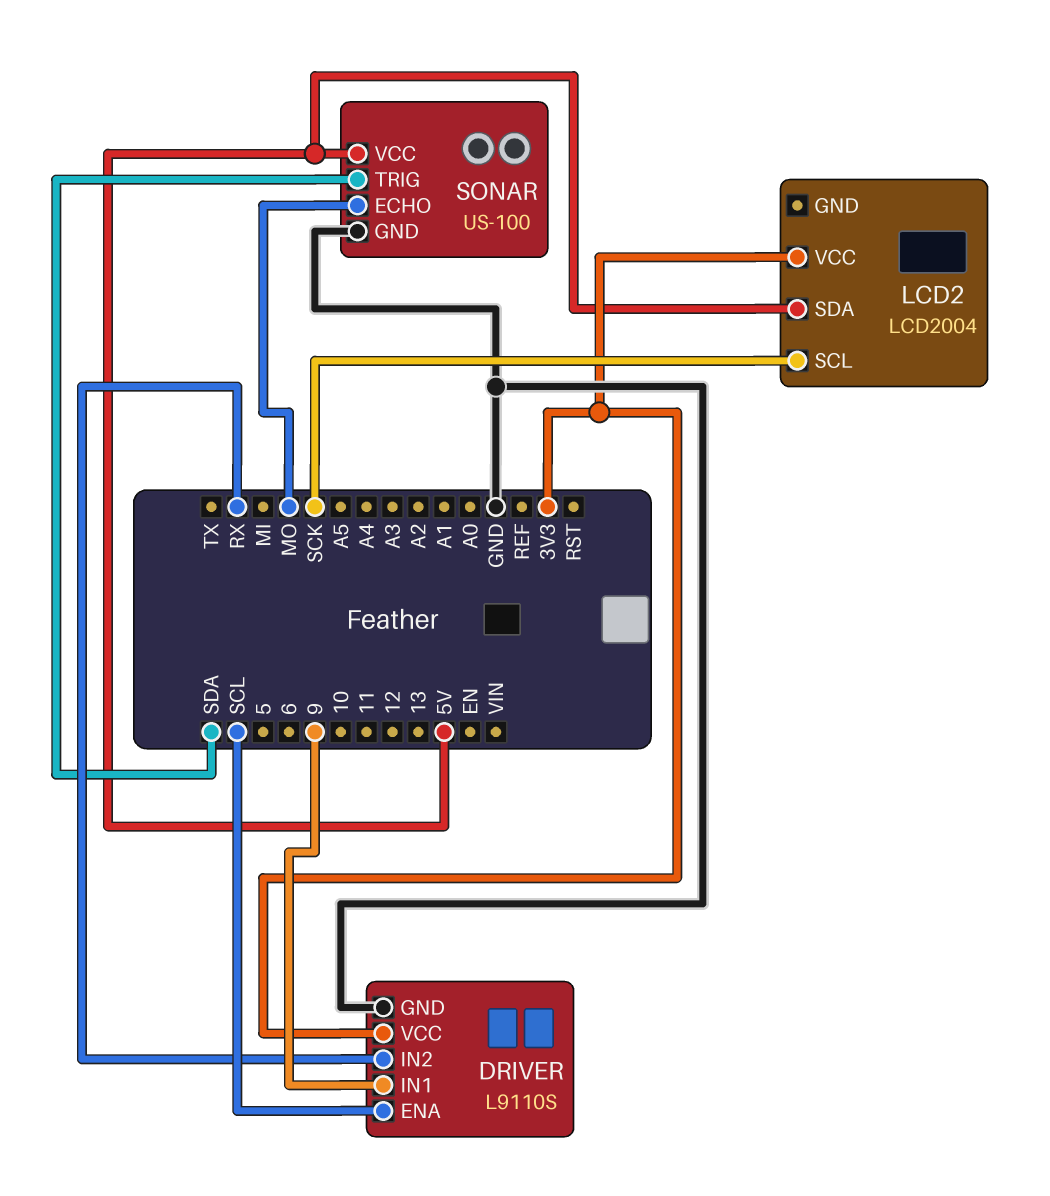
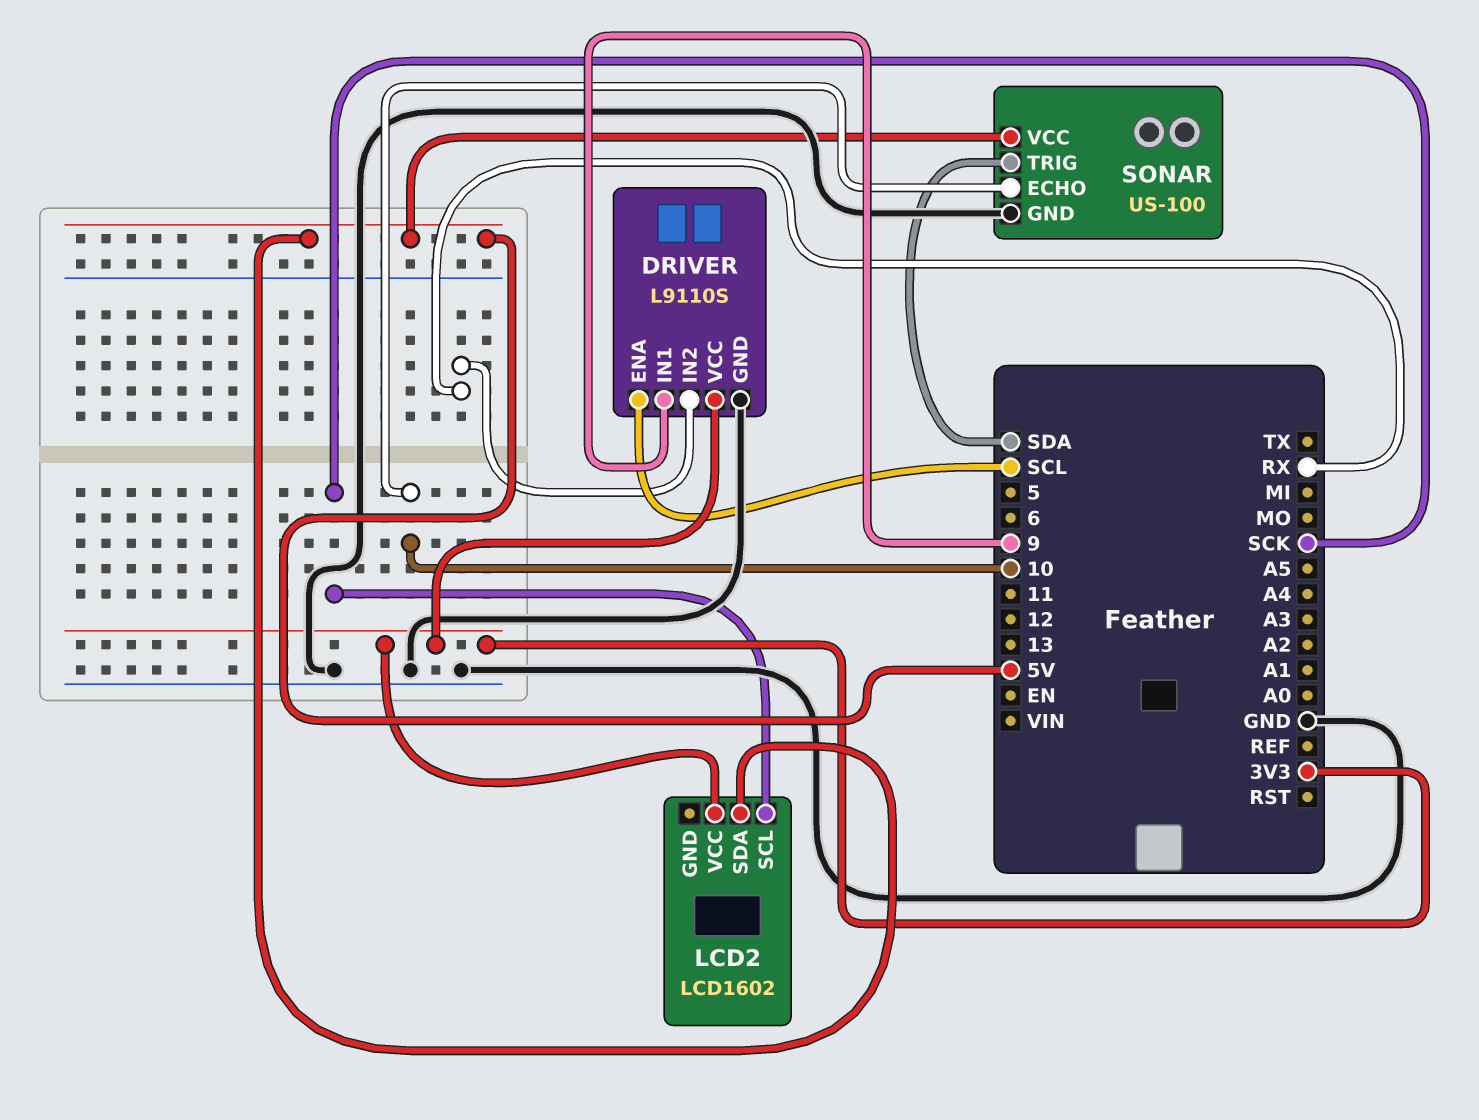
LCD2: LCD2004 -> LCD1602
SONAR pin ECHO: MO -> 10

